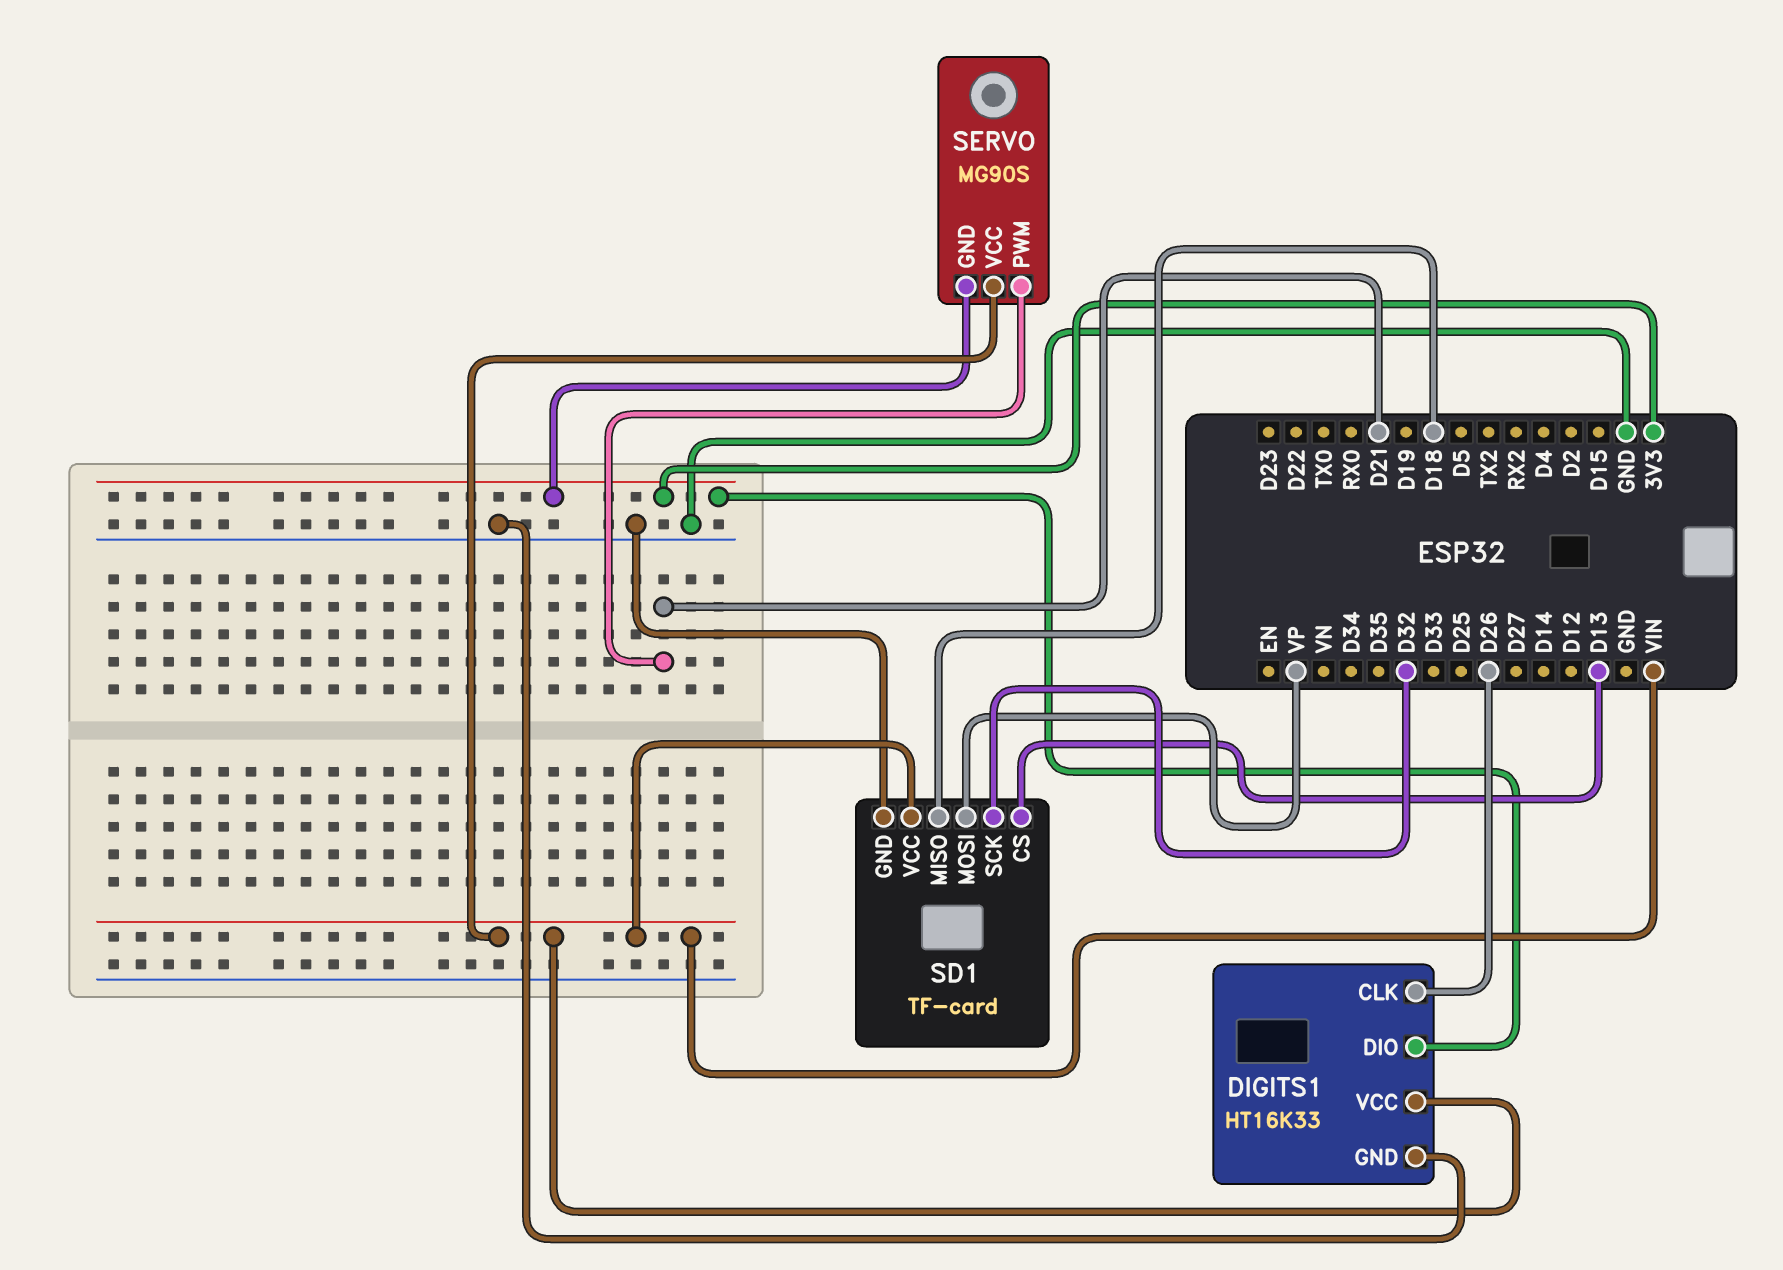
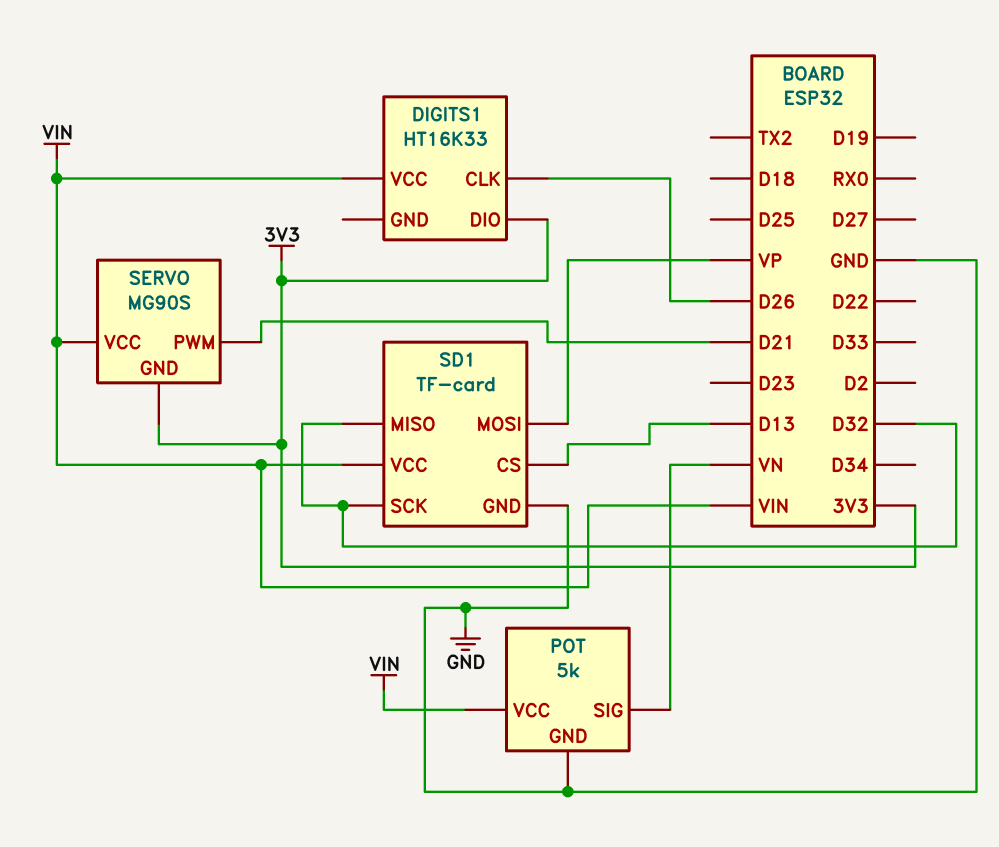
DIGITS1 pin GND: GND -> none
POT: none -> 5k
POT pin GND: none -> GND
POT pin SIG: none -> VN
POT pin VCC: none -> VIN
SD1 pin MISO: D18 -> D32

